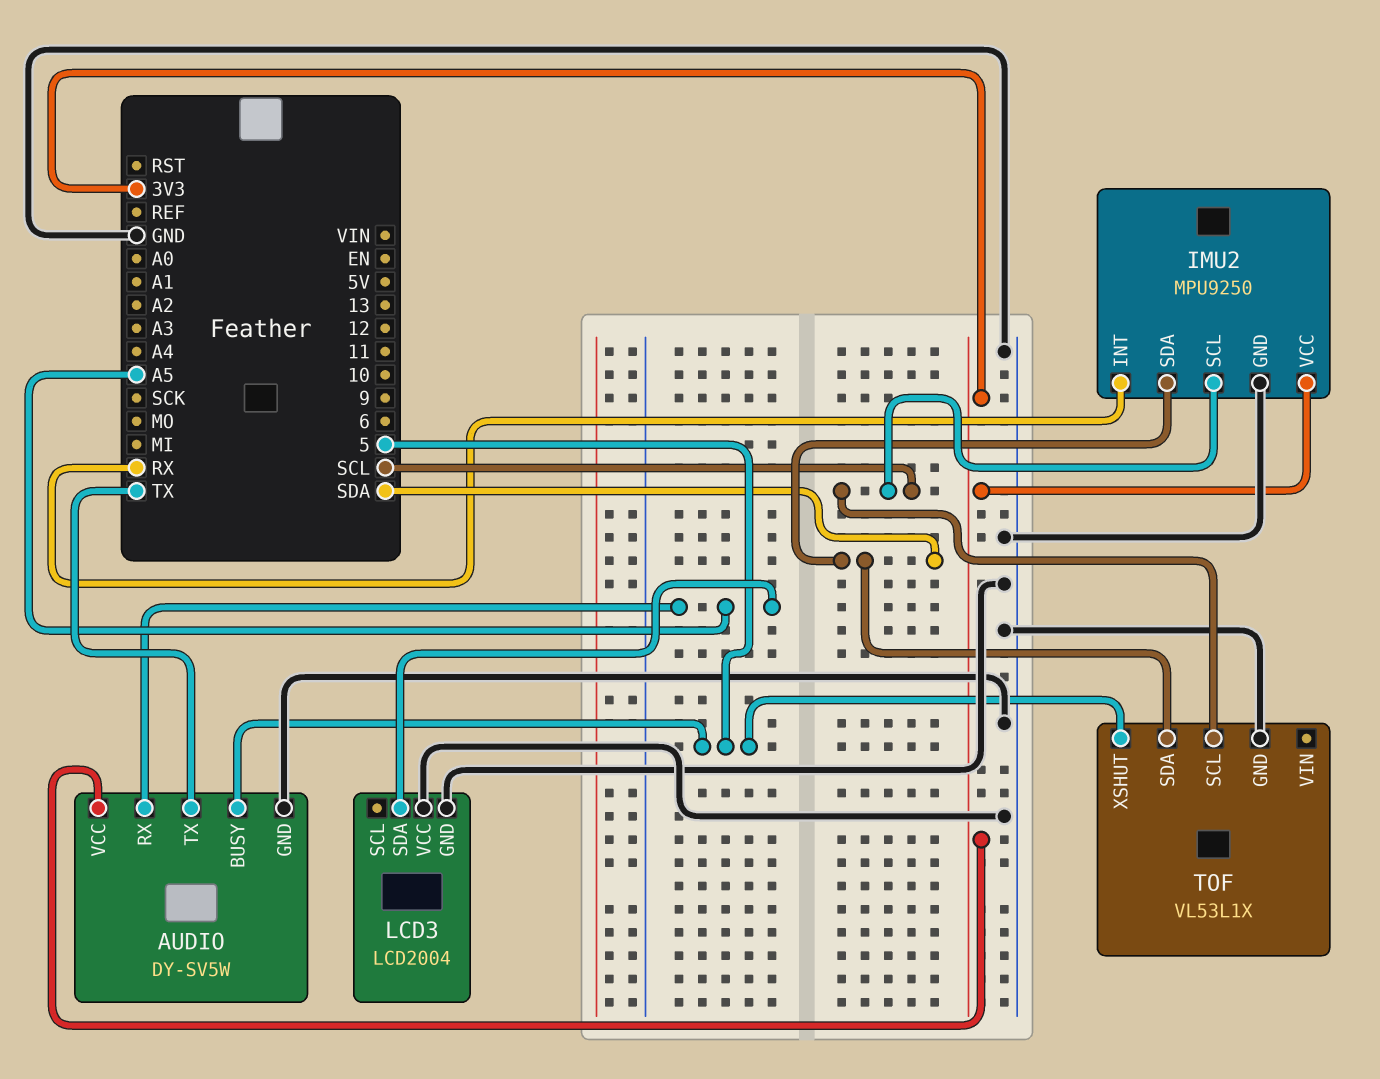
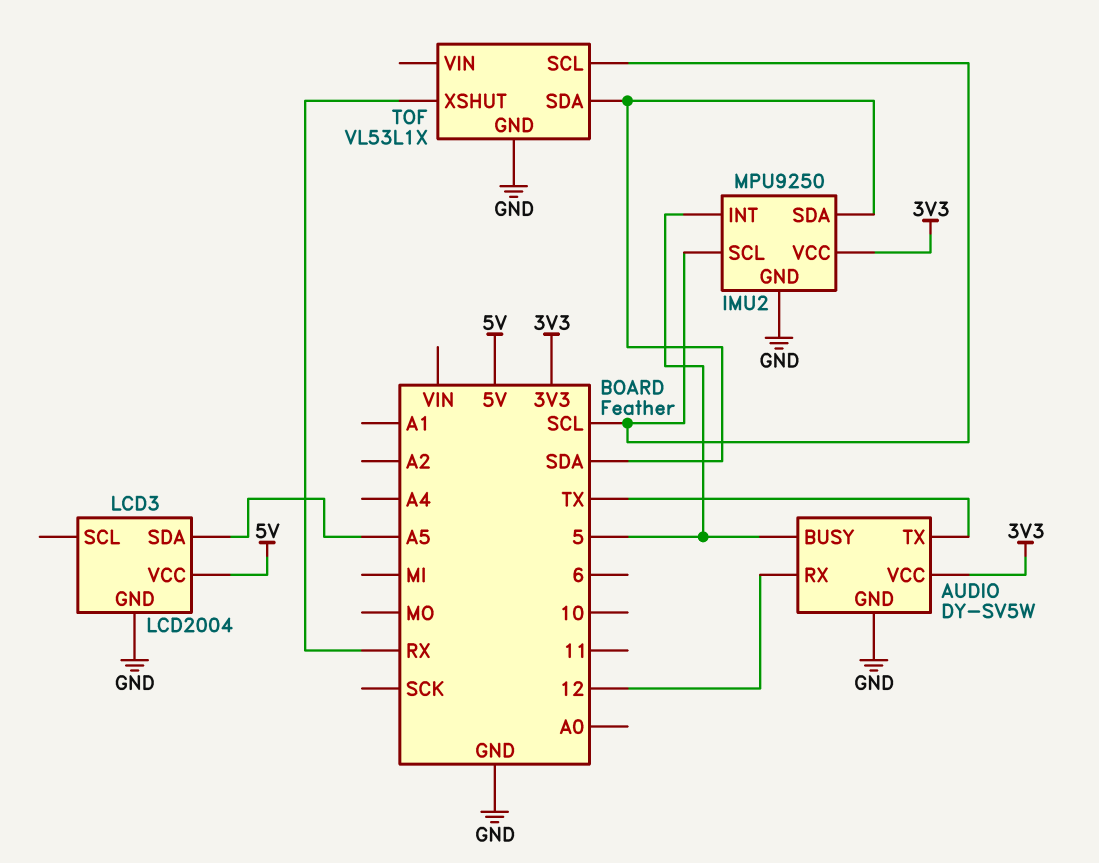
AUDIO pin RX: A5 -> 12
IMU2 pin INT: RX -> 5
LCD3 pin VCC: GND -> 5V
TOF pin XSHUT: 5 -> RX

